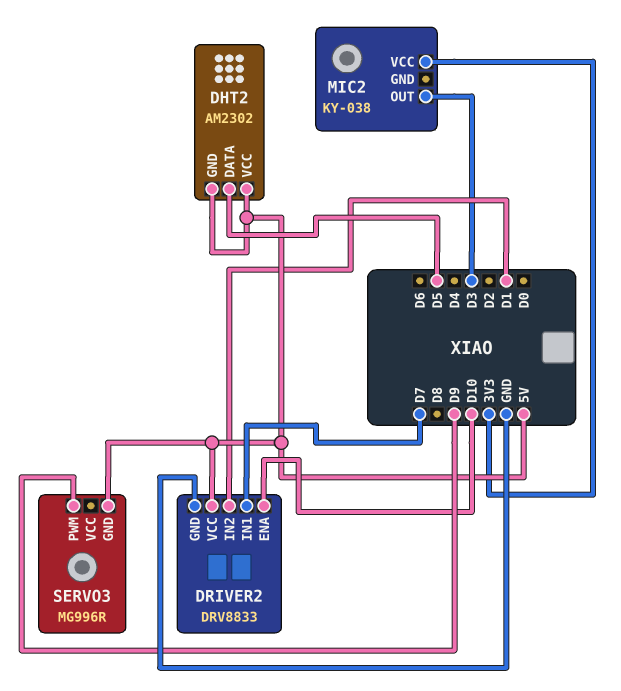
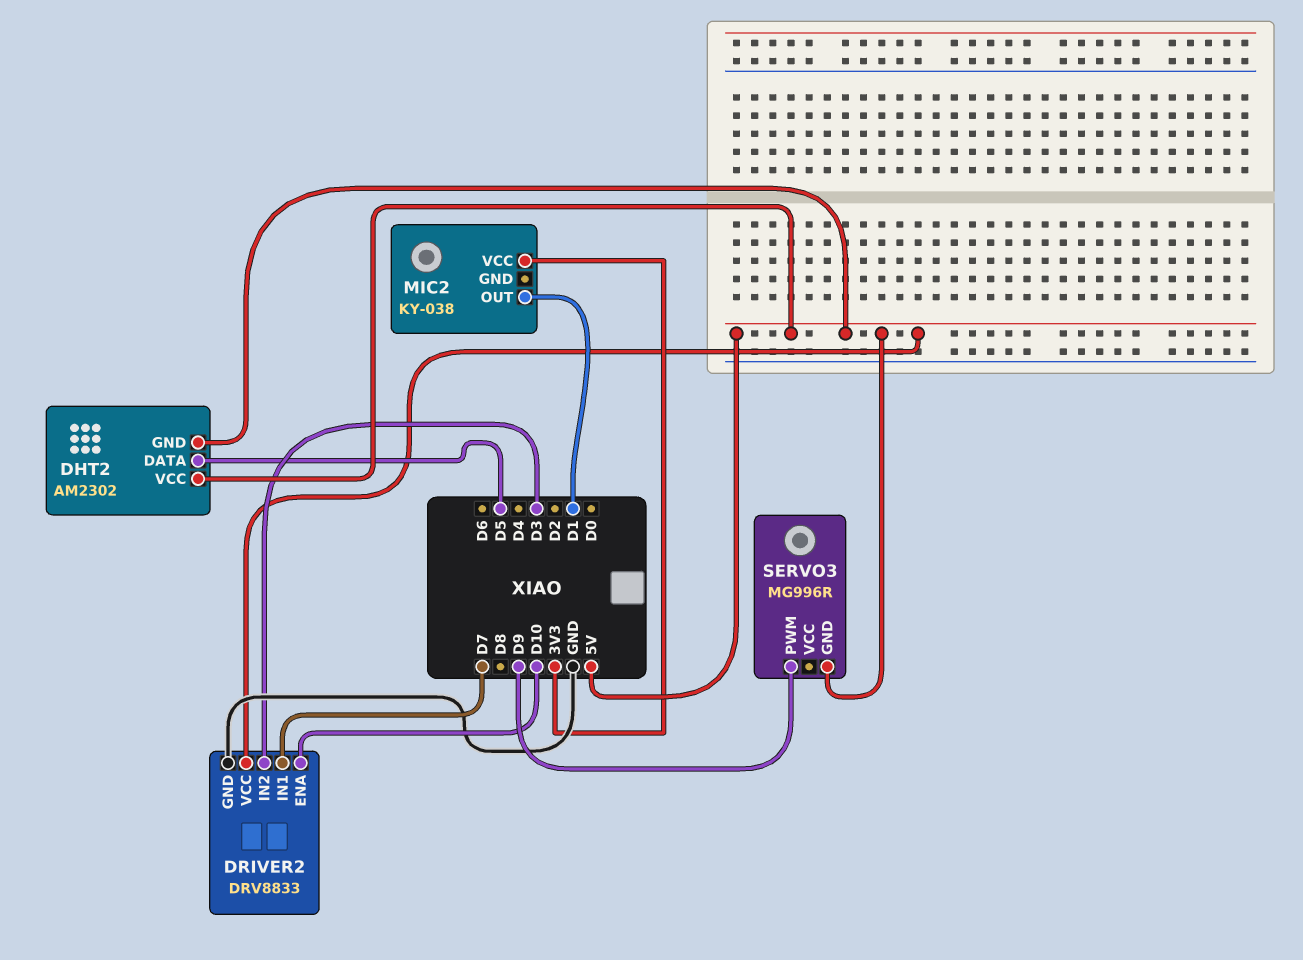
DRIVER2 pin IN2: D1 -> D3
MIC2 pin OUT: D3 -> D1

